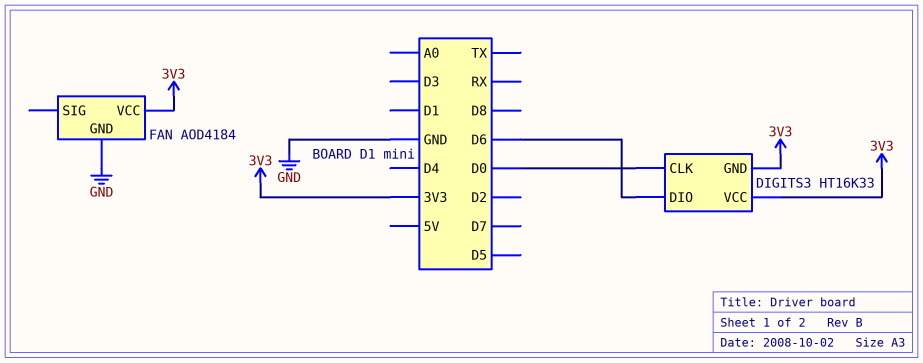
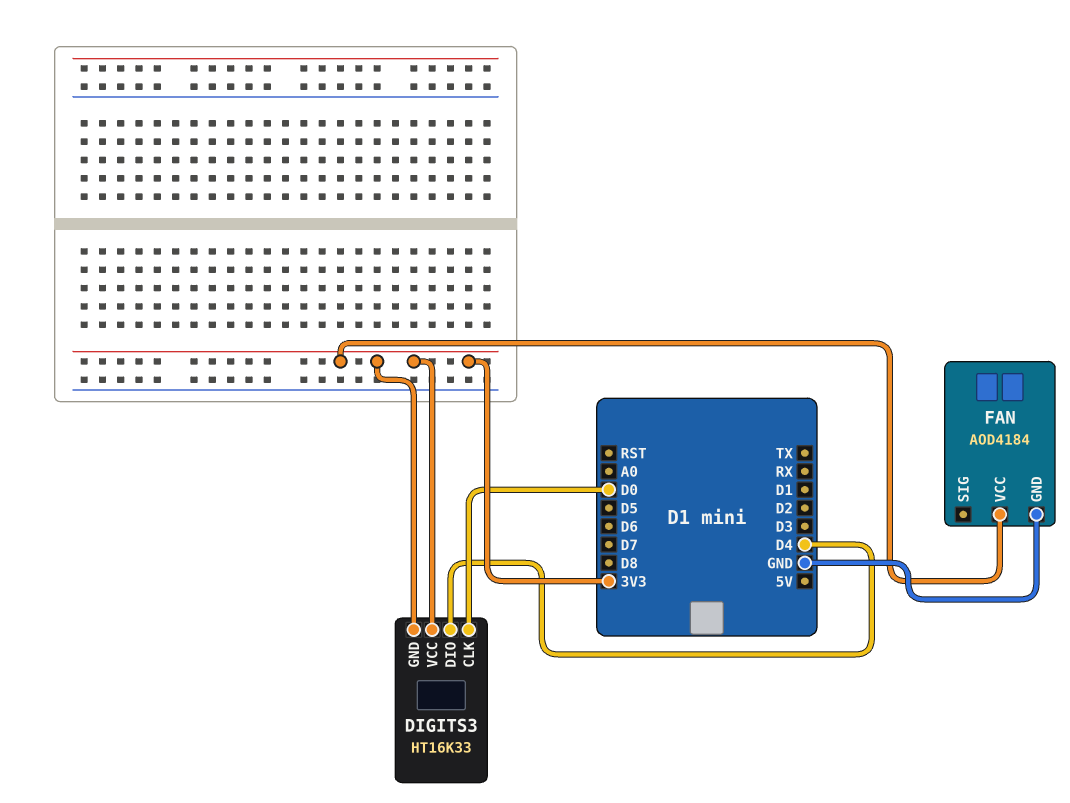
DIGITS3 pin DIO: D6 -> D4

